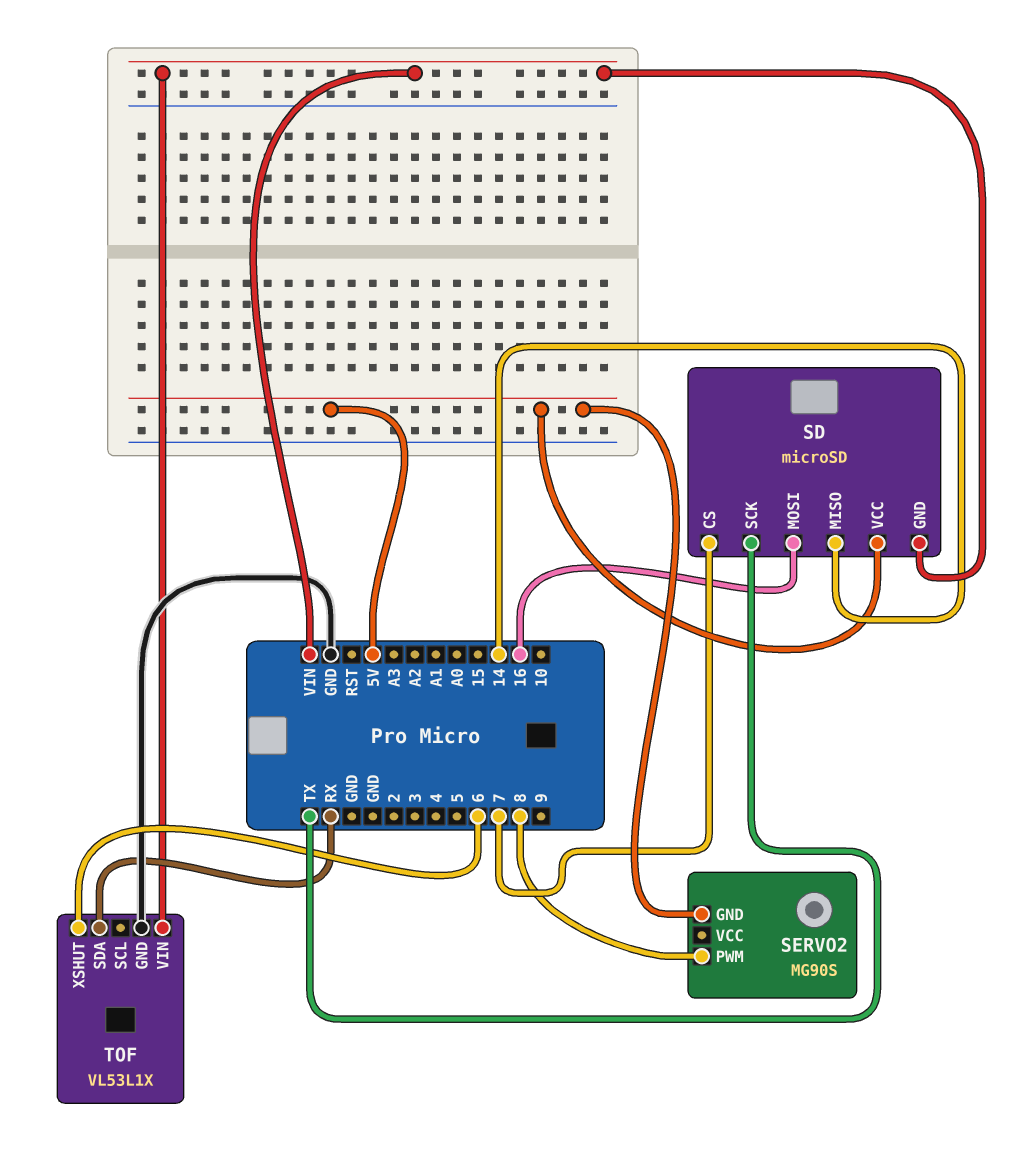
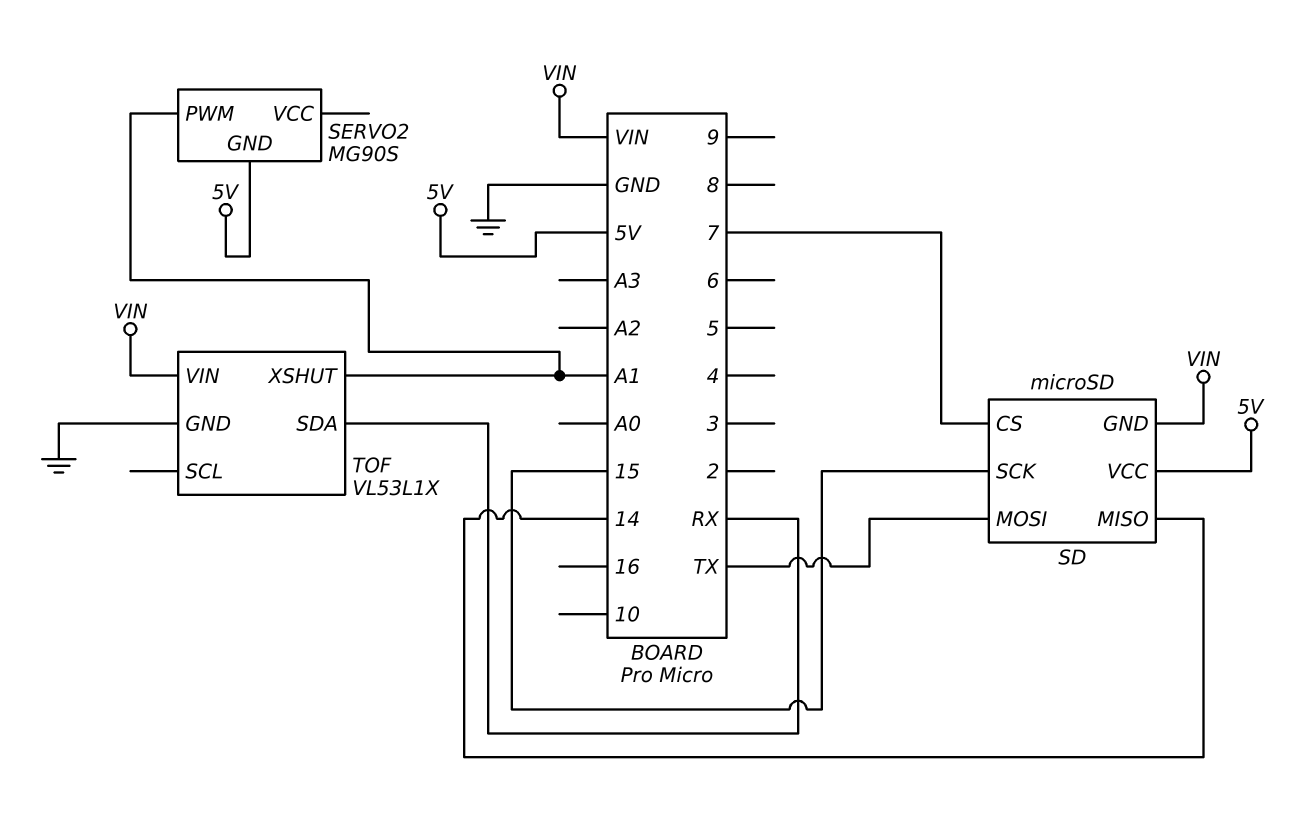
SD pin MOSI: 16 -> TX
SD pin SCK: TX -> 15
SERVO2 pin PWM: 8 -> A1
TOF pin XSHUT: 6 -> A1

